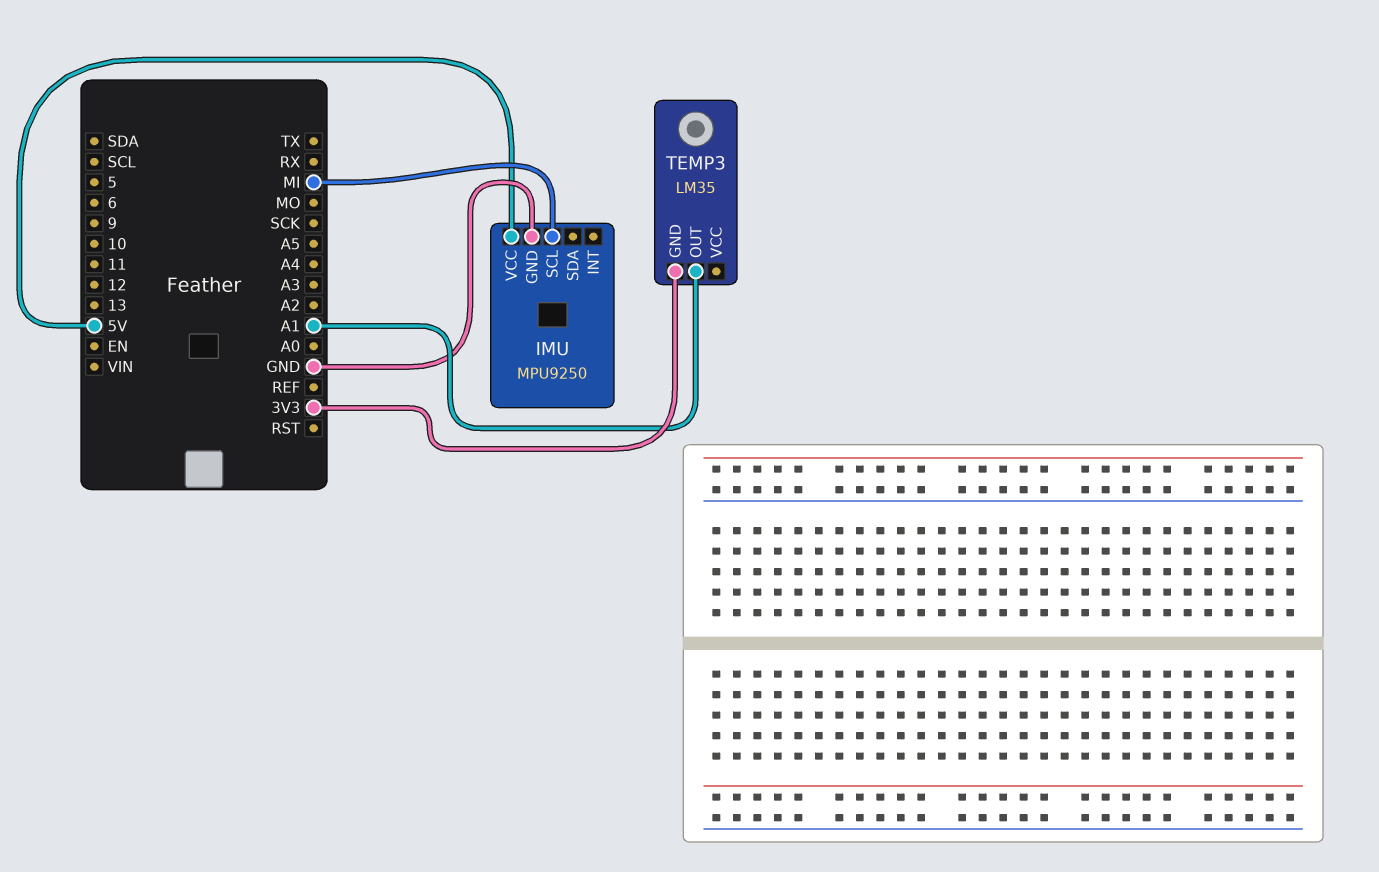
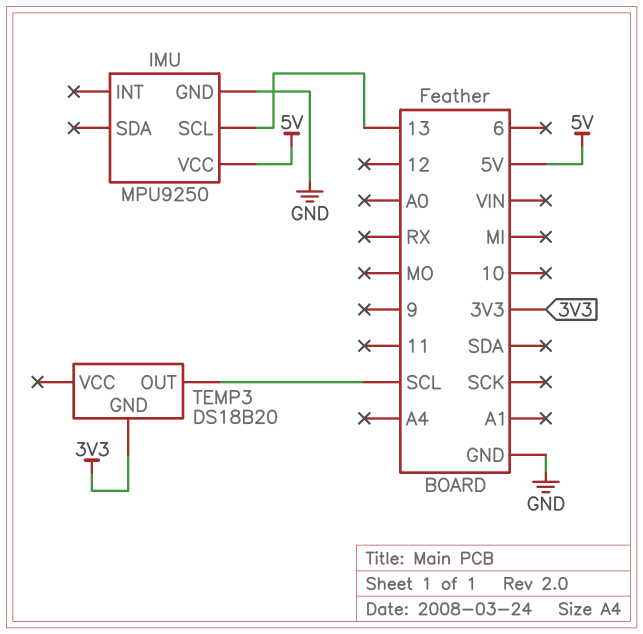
IMU pin SCL: MI -> 13
TEMP3: LM35 -> DS18B20
TEMP3 pin OUT: A1 -> SCL

